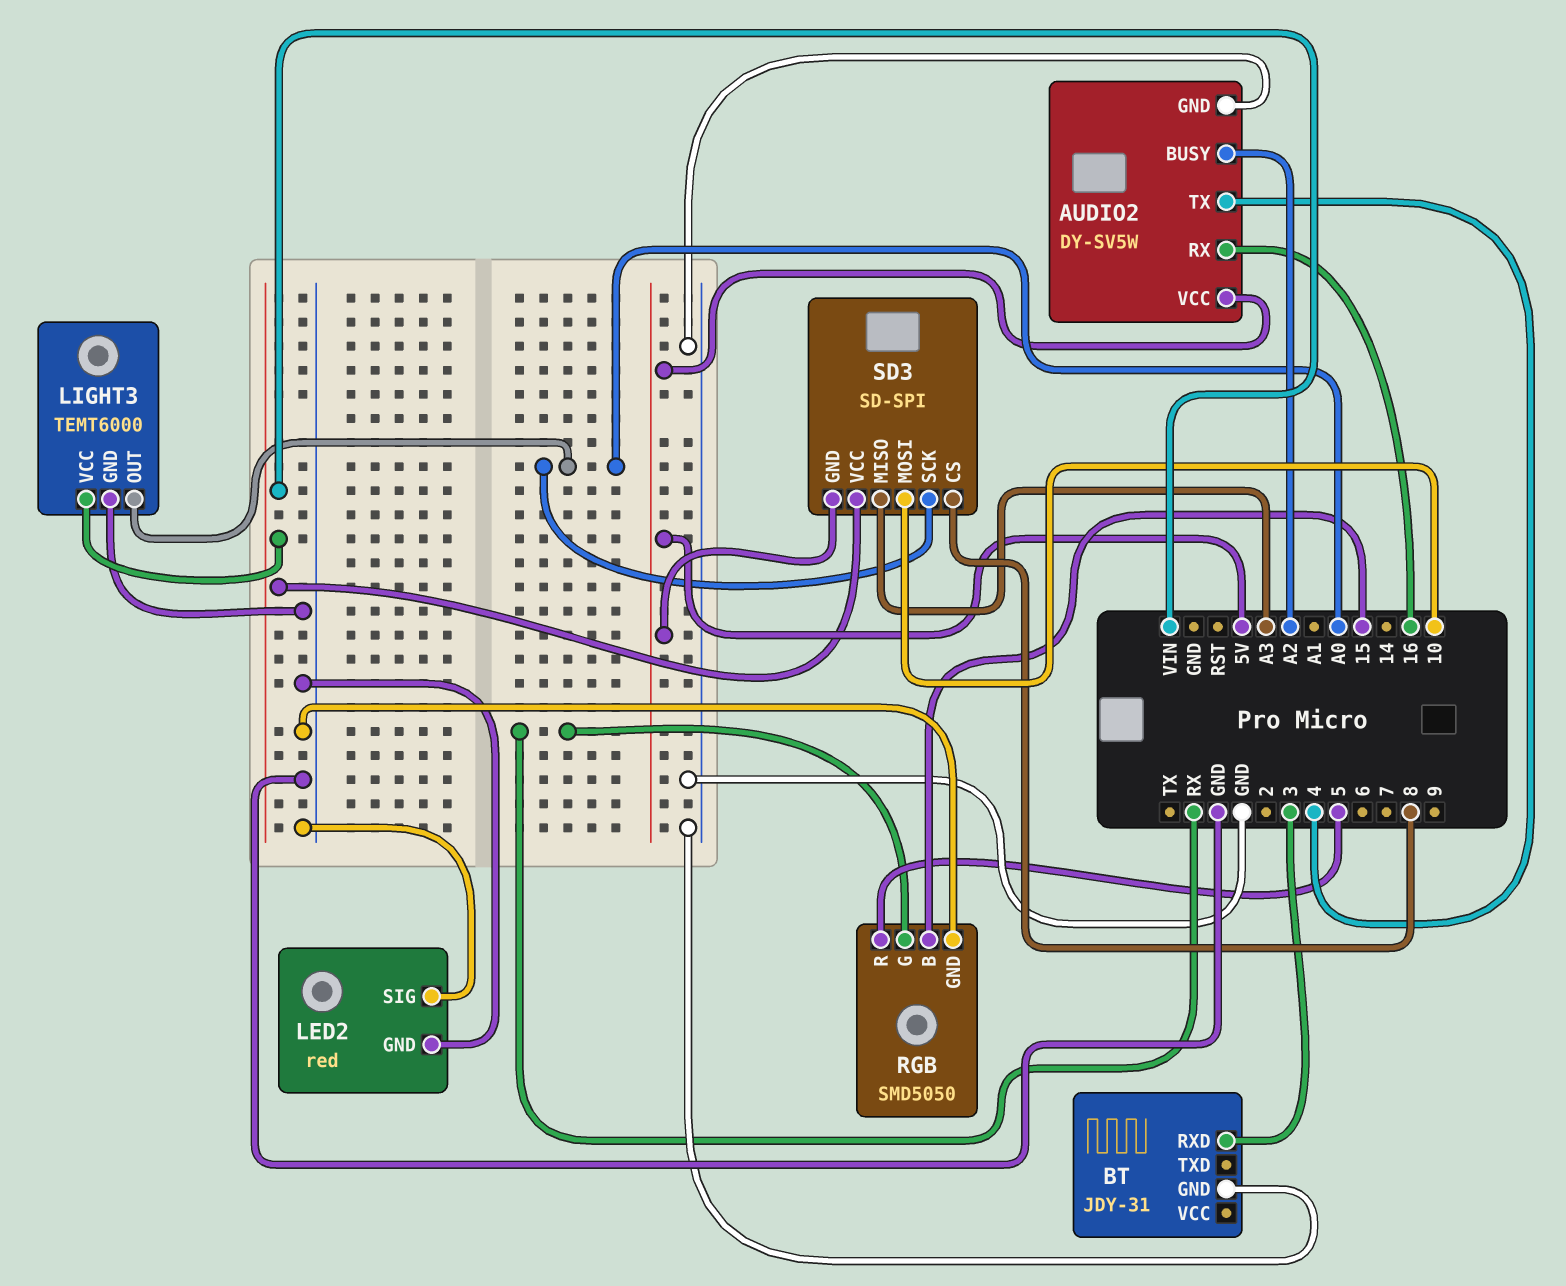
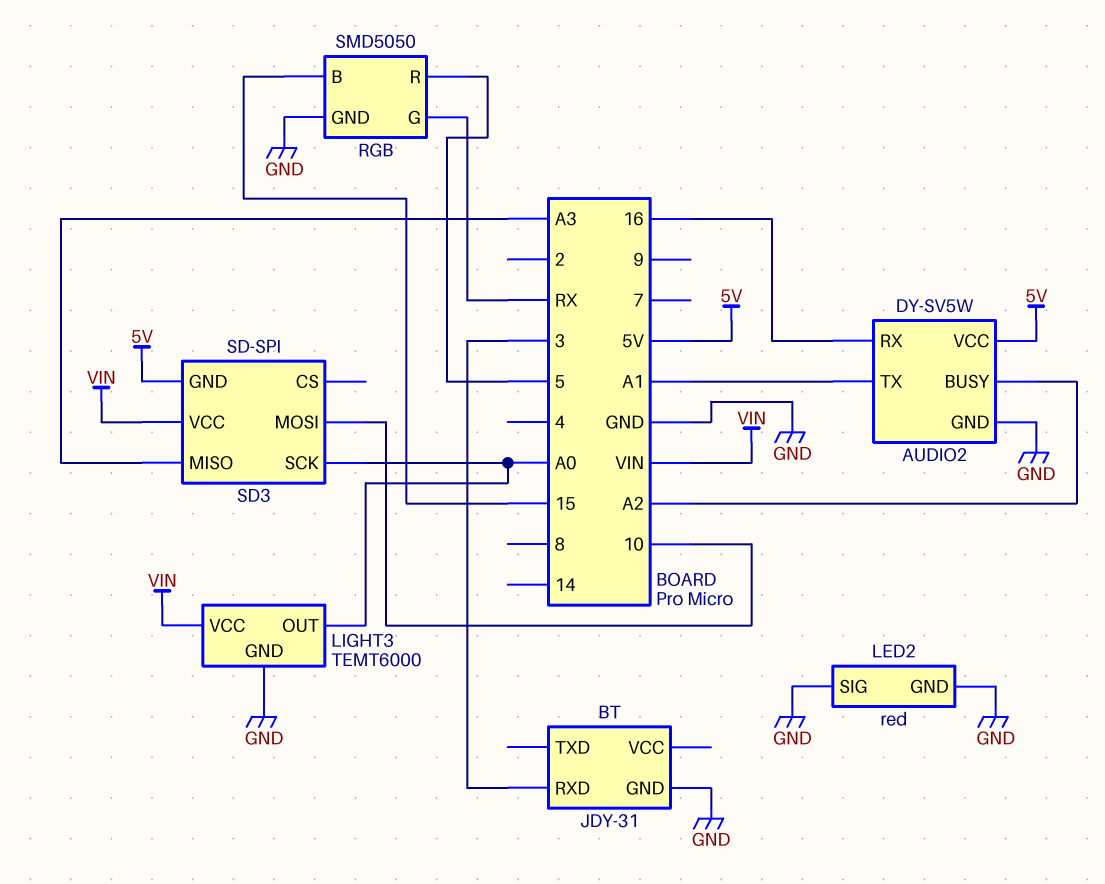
AUDIO2 pin TX: 4 -> A1
SD3 pin CS: 8 -> none

